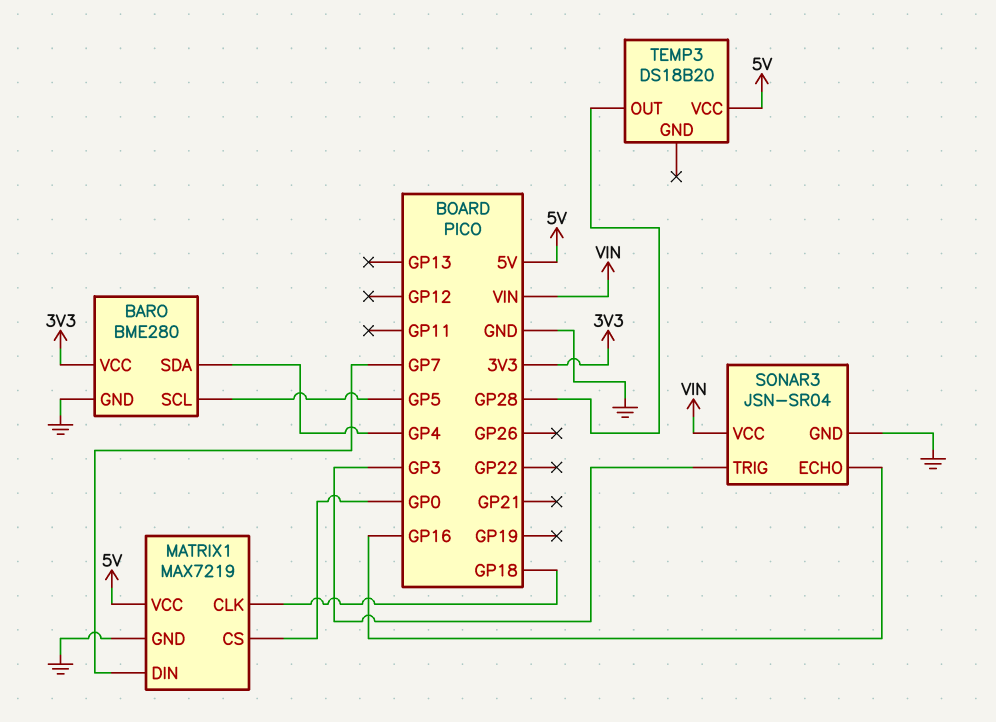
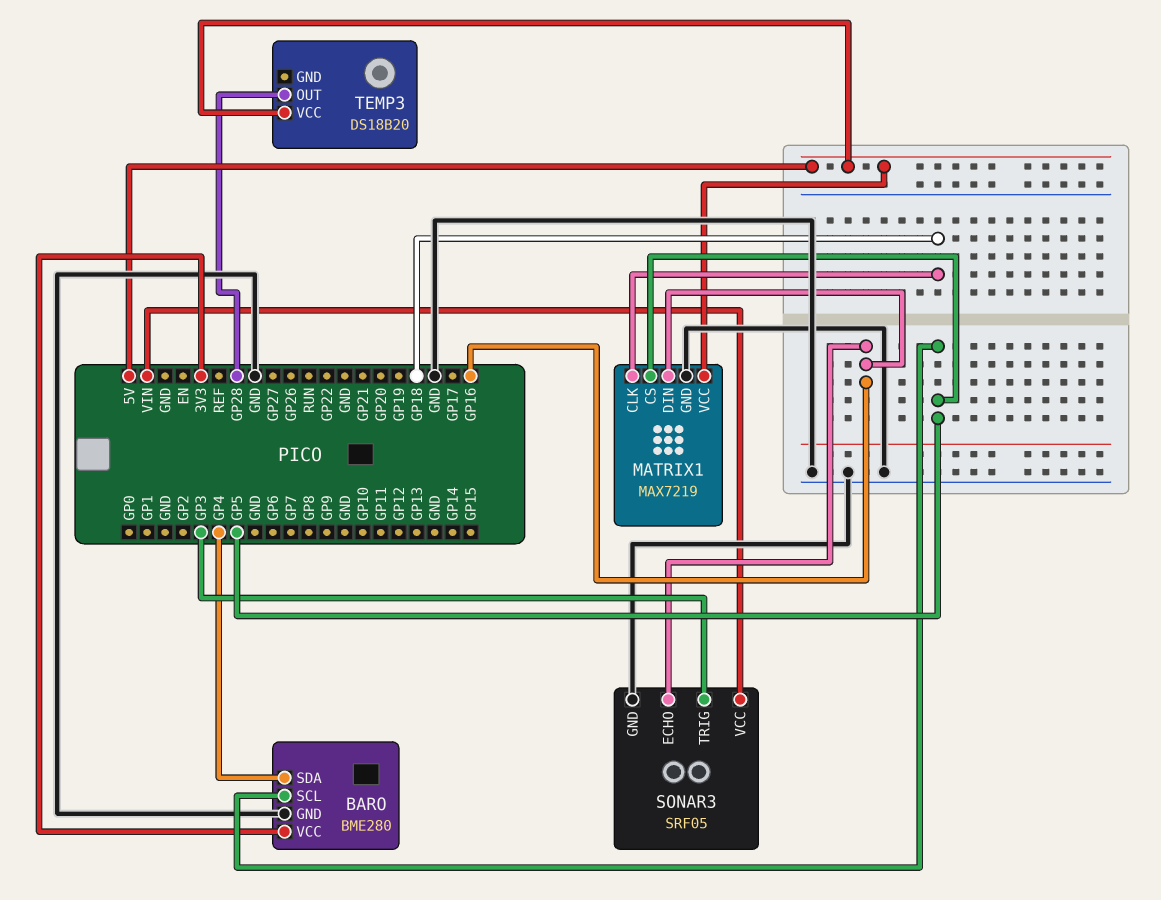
MATRIX1 pin CS: GP0 -> GP5
MATRIX1 pin DIN: GP7 -> GP16
SONAR3: JSN-SR04 -> SRF05

